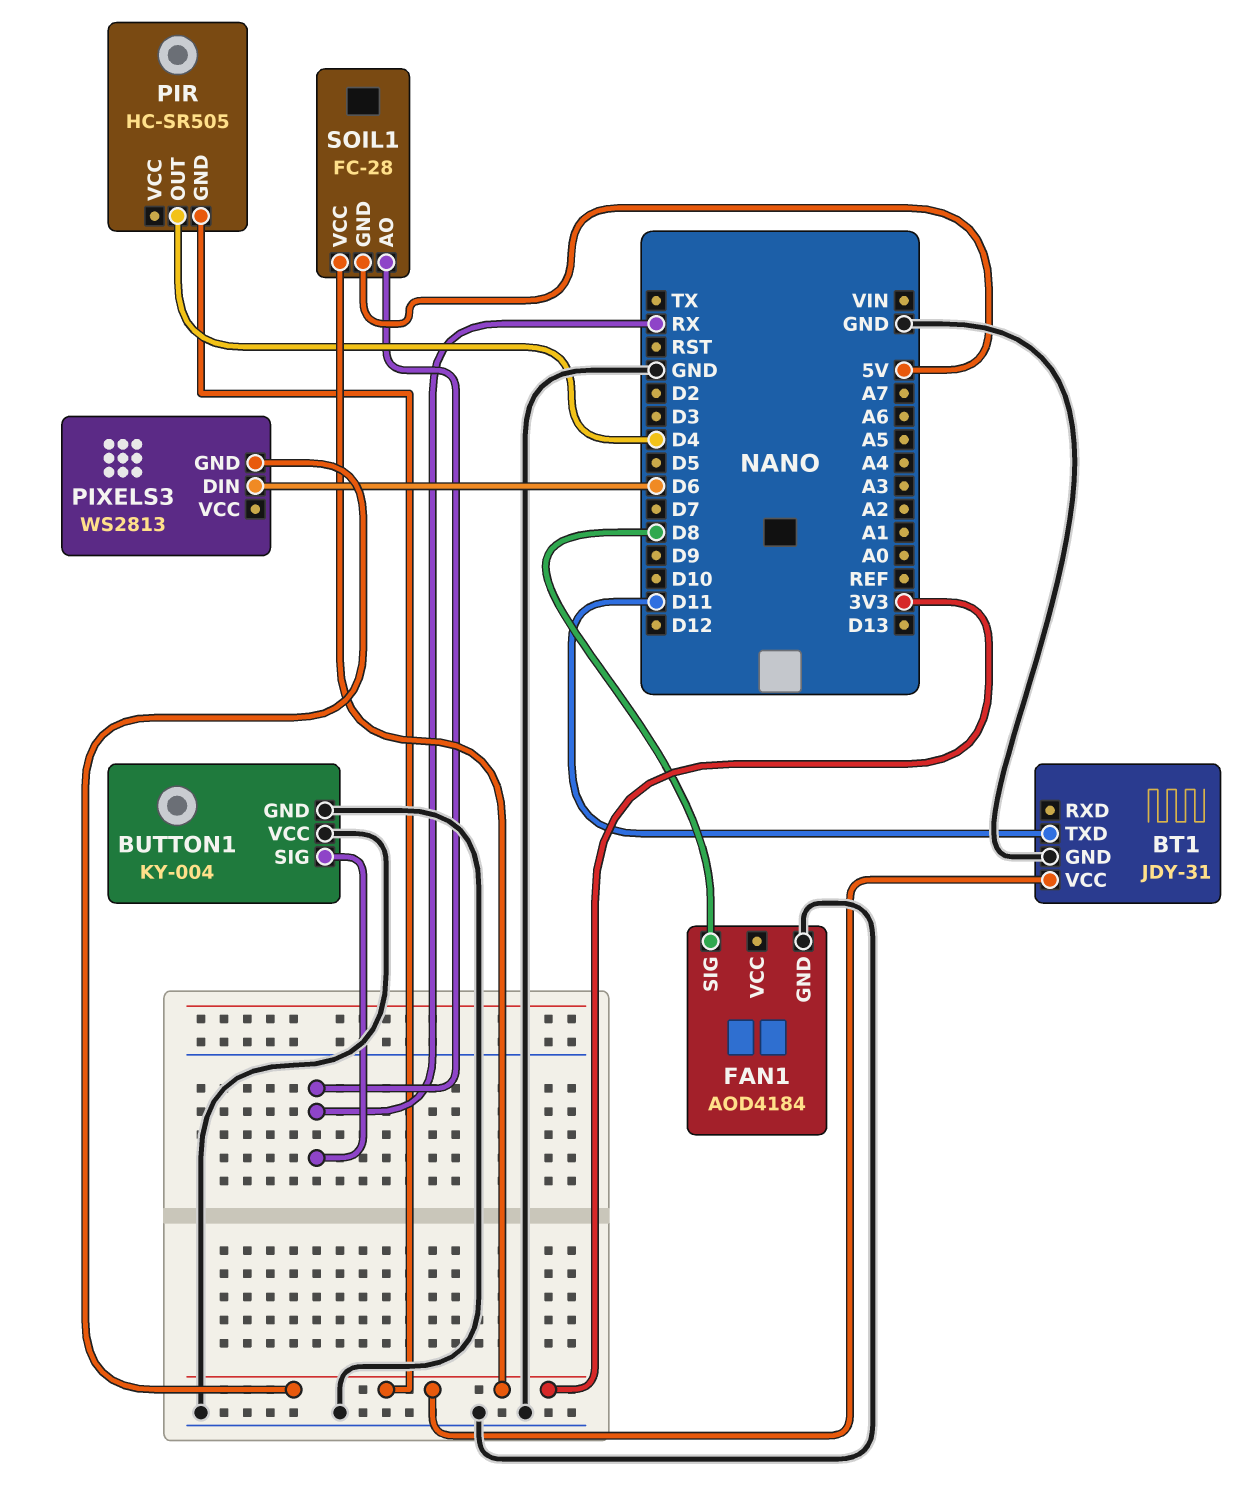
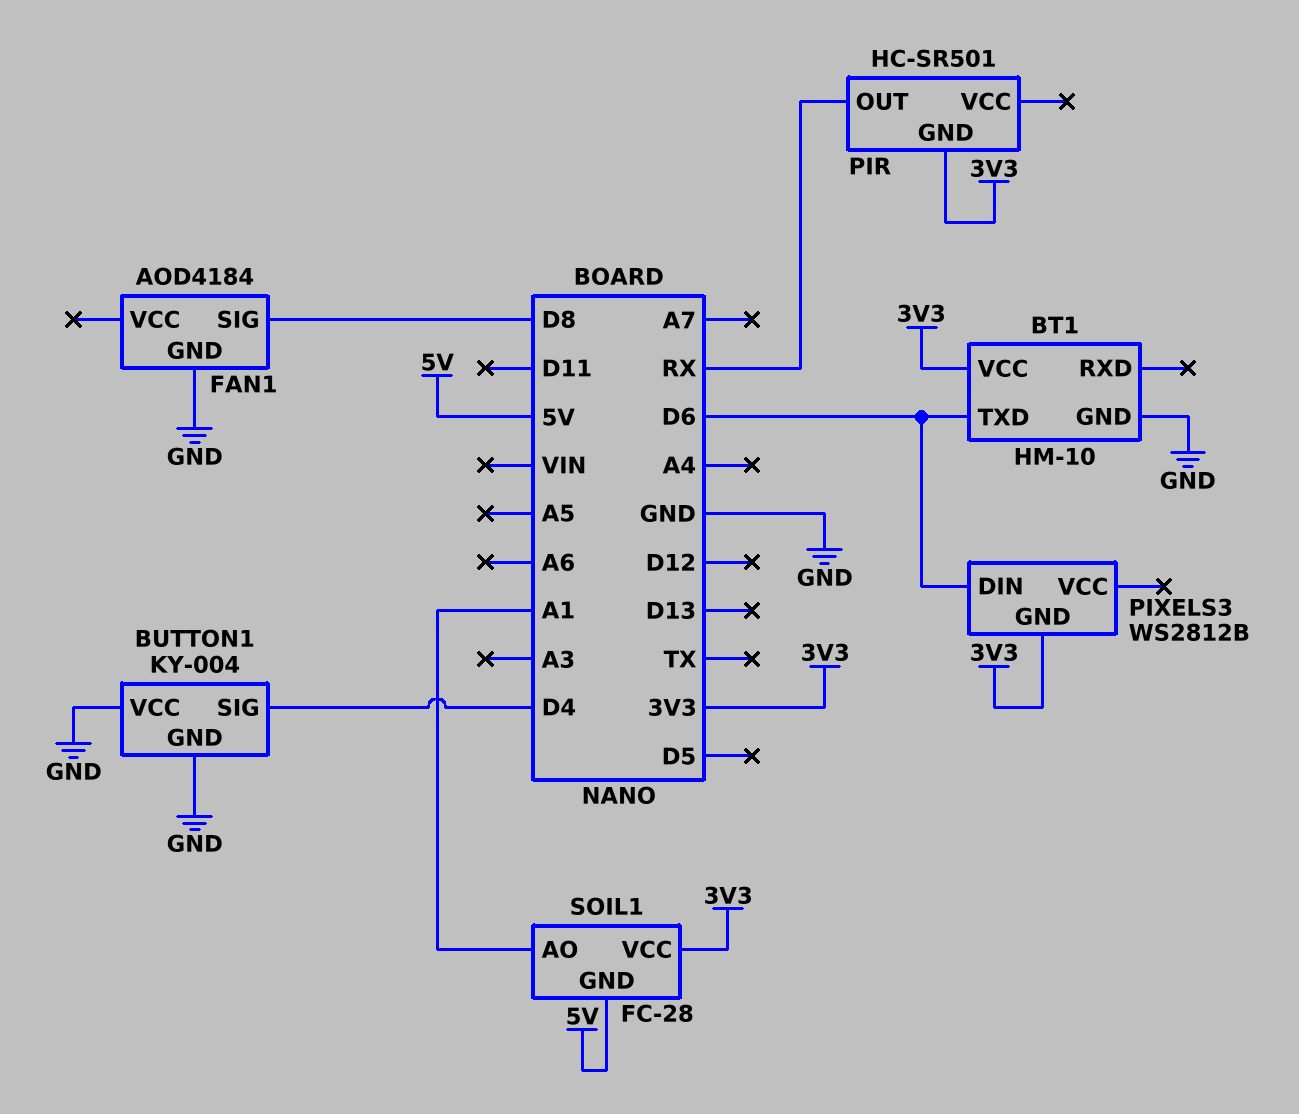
BT1: JDY-31 -> HM-10
BT1 pin TXD: D11 -> D6
BUTTON1 pin SIG: RX -> D4
PIR: HC-SR505 -> HC-SR501
PIR pin OUT: D4 -> RX
PIXELS3: WS2813 -> WS2812B
SOIL1 pin AO: RX -> A1

